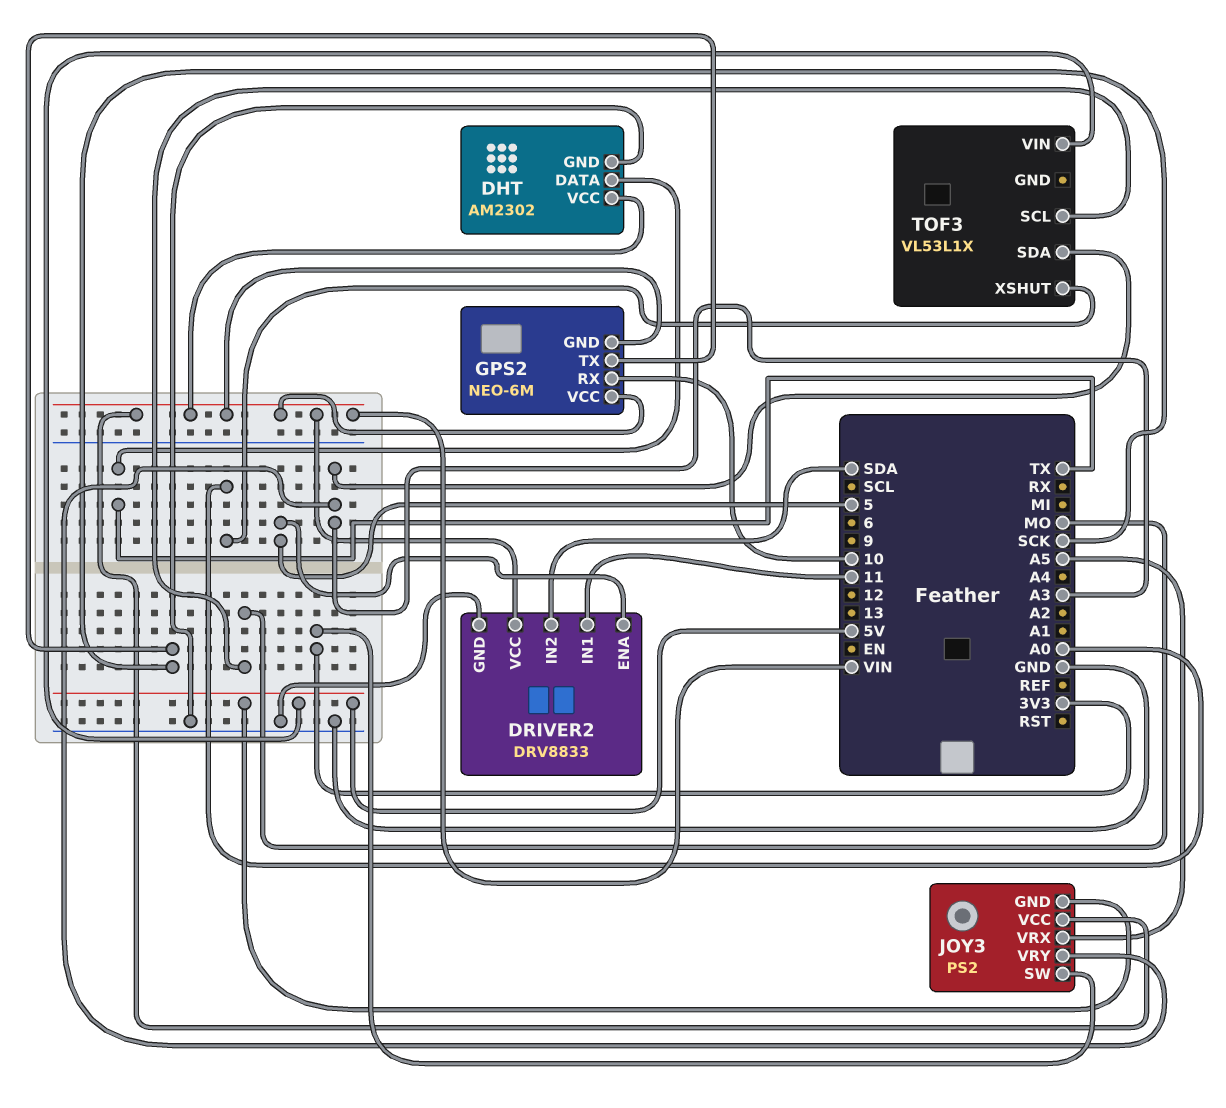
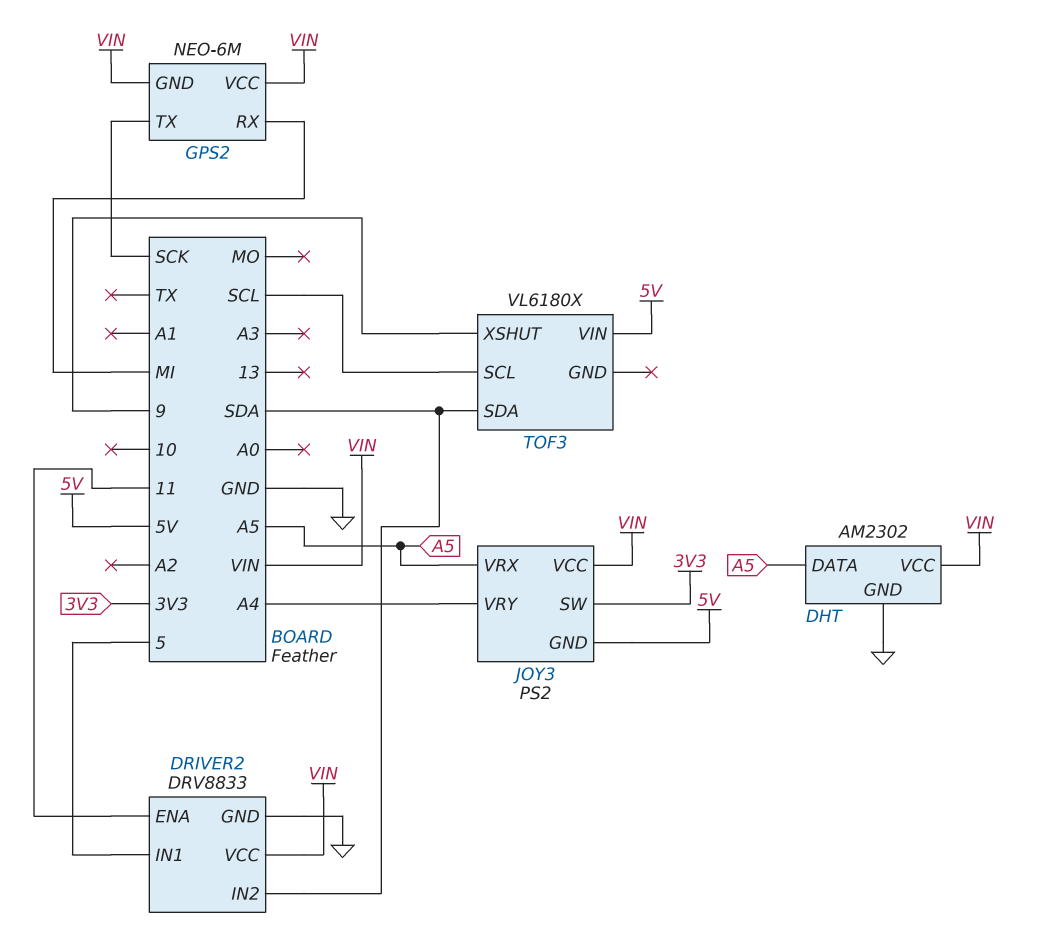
DHT pin DATA: TX -> A5
DRIVER2 pin ENA: 5 -> 11
DRIVER2 pin IN1: 11 -> 5
GPS2 pin RX: 10 -> MI
JOY3 pin VRY: A3 -> A4
TOF3: VL53L1X -> VL6180X
TOF3 pin SCL: MO -> SCL
TOF3 pin SDA: A3 -> SDA
TOF3 pin XSHUT: A0 -> 9

